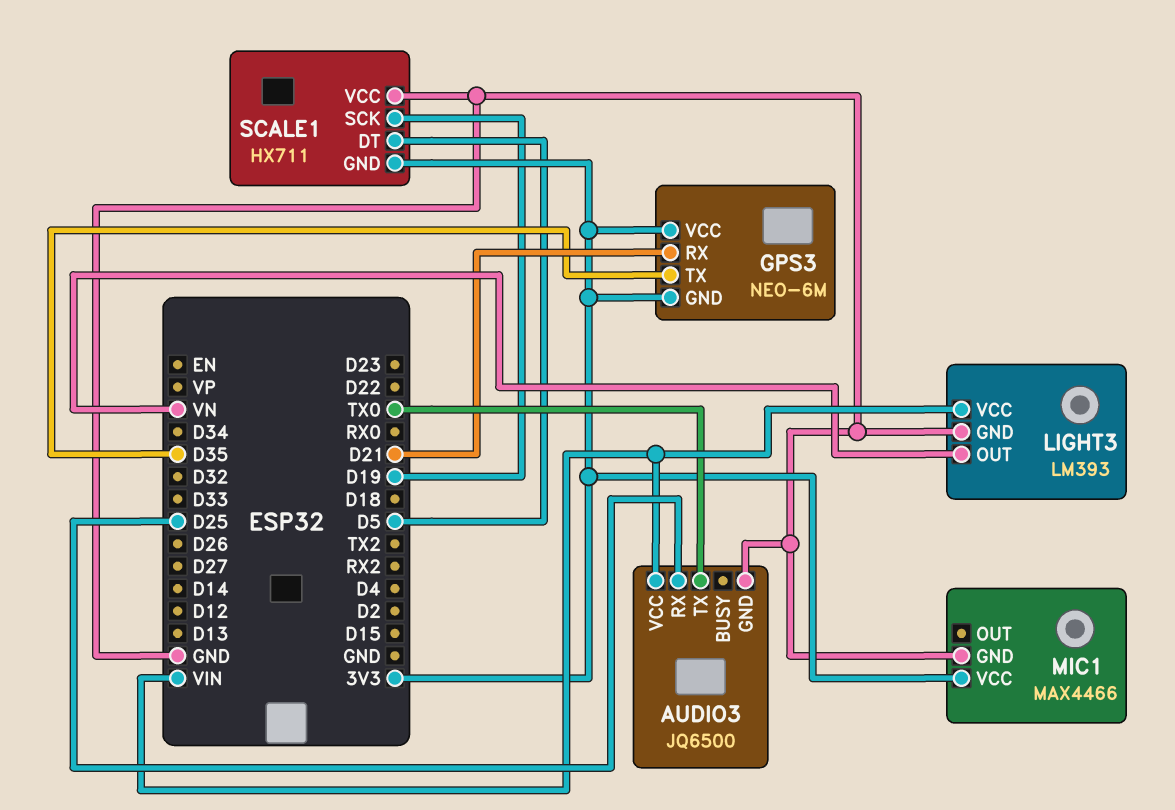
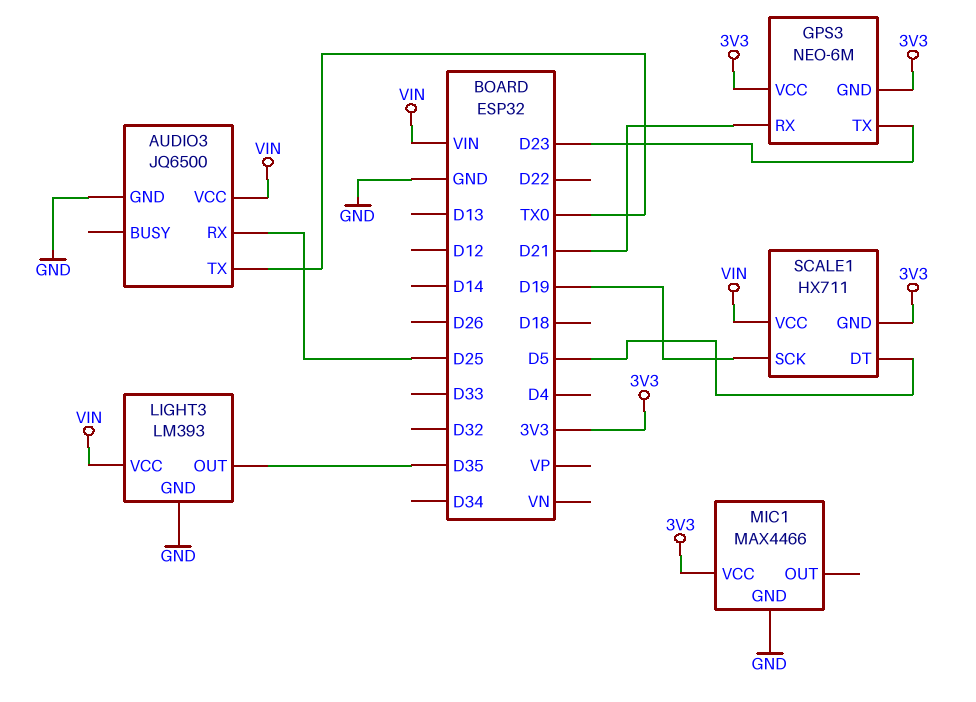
GPS3 pin TX: D35 -> D23
LIGHT3 pin OUT: VN -> D35
SCALE1 pin VCC: GND -> VIN

